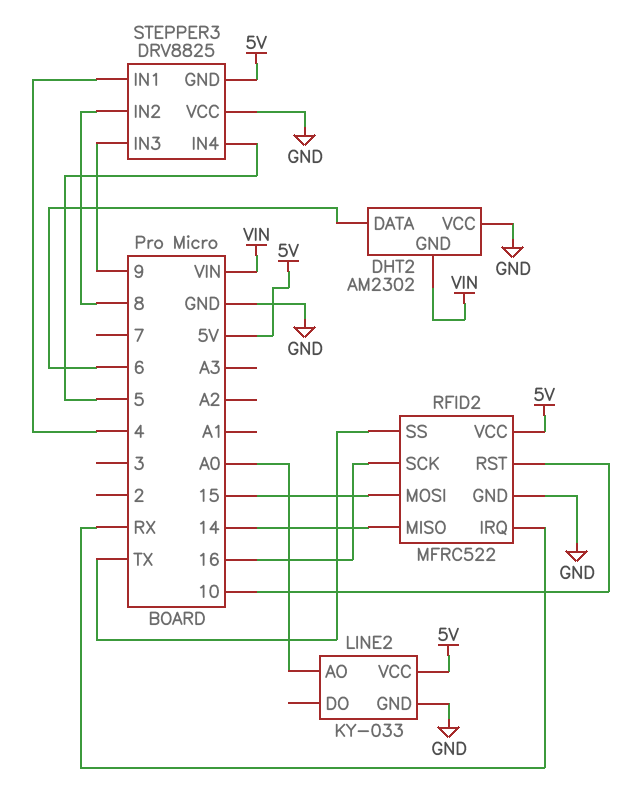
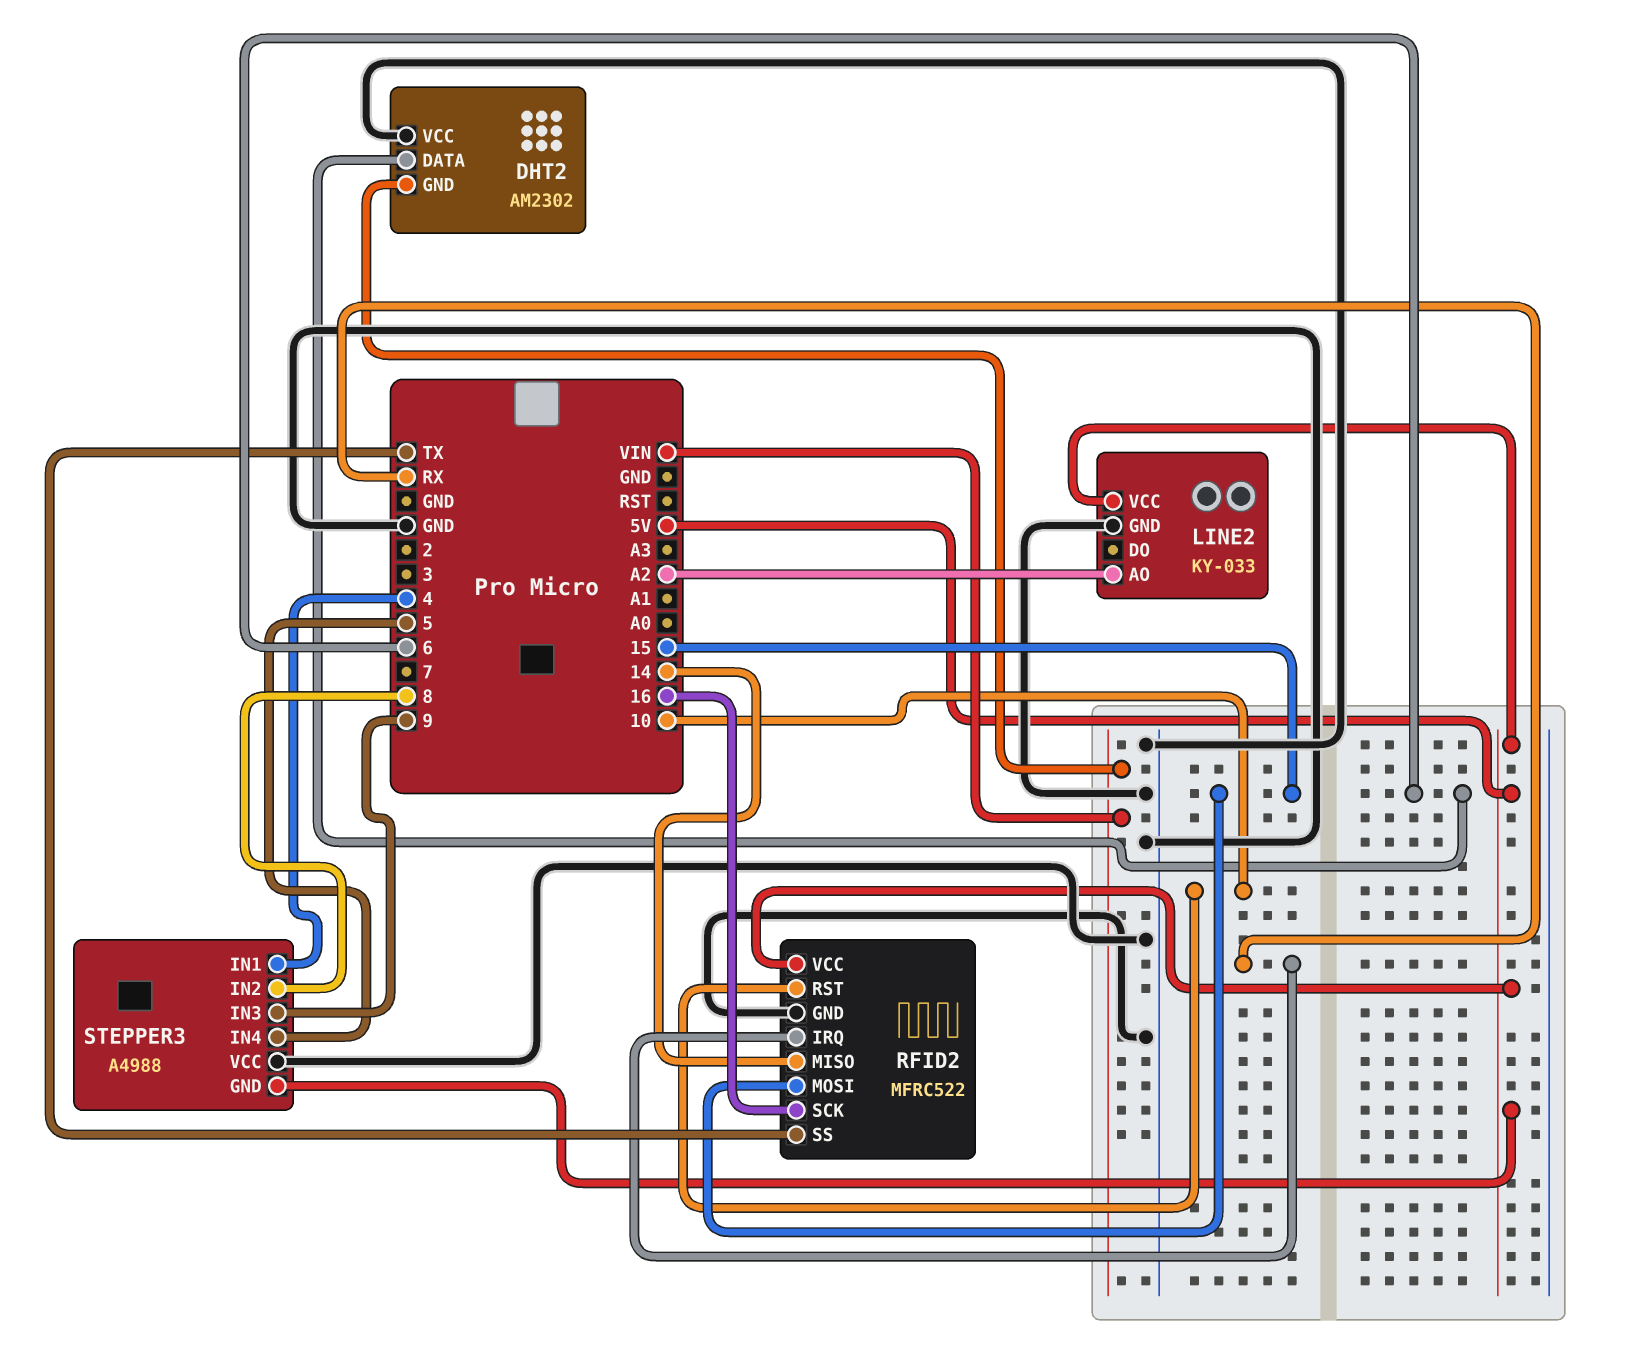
LINE2 pin AO: A0 -> A2
STEPPER3: DRV8825 -> A4988

